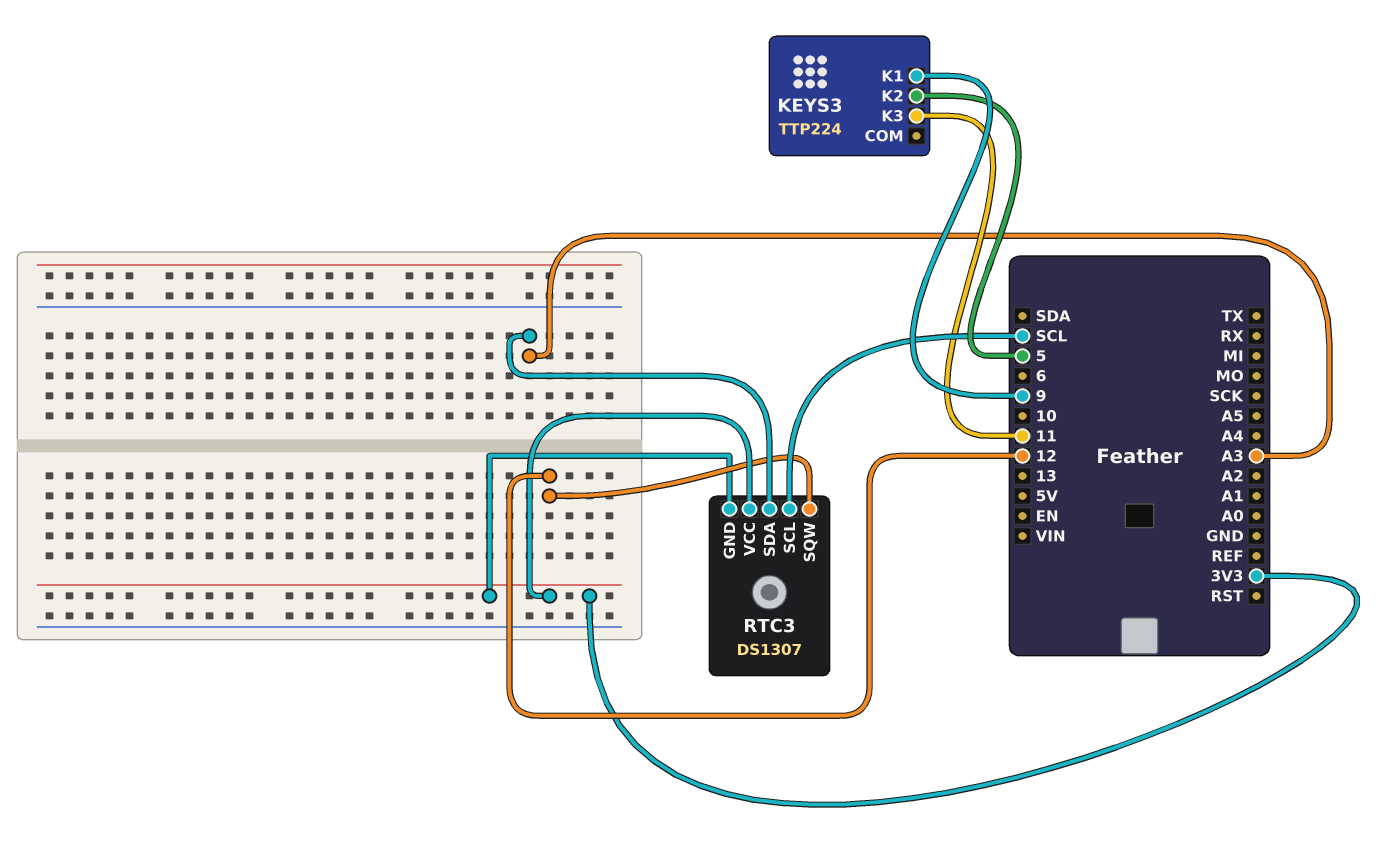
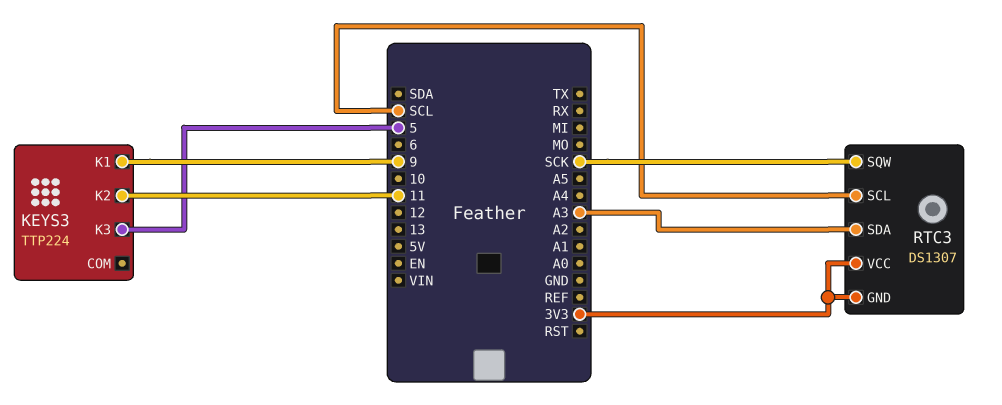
KEYS3 pin K2: 5 -> 11
KEYS3 pin K3: 11 -> 5
RTC3 pin SQW: 12 -> SCK

